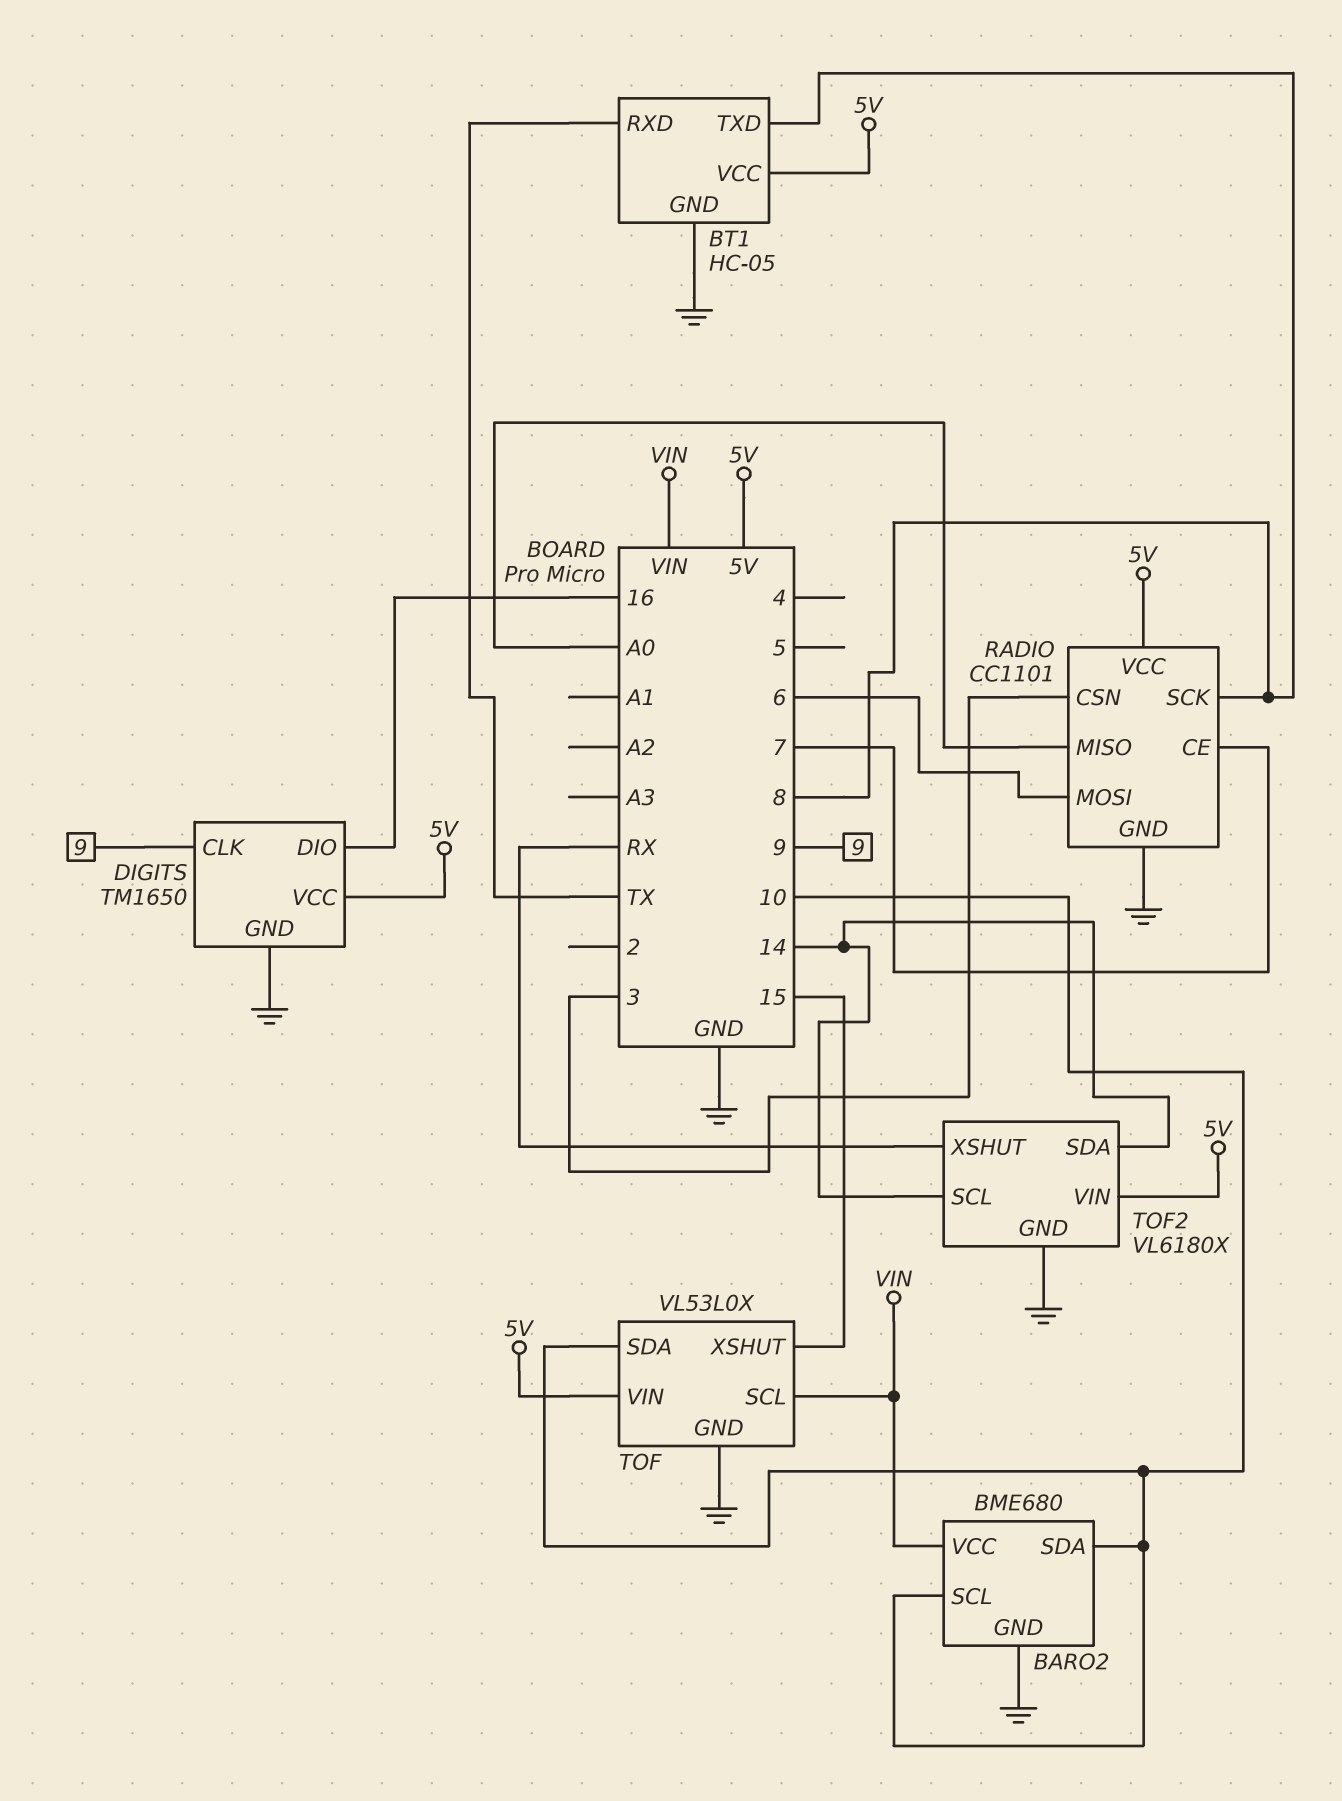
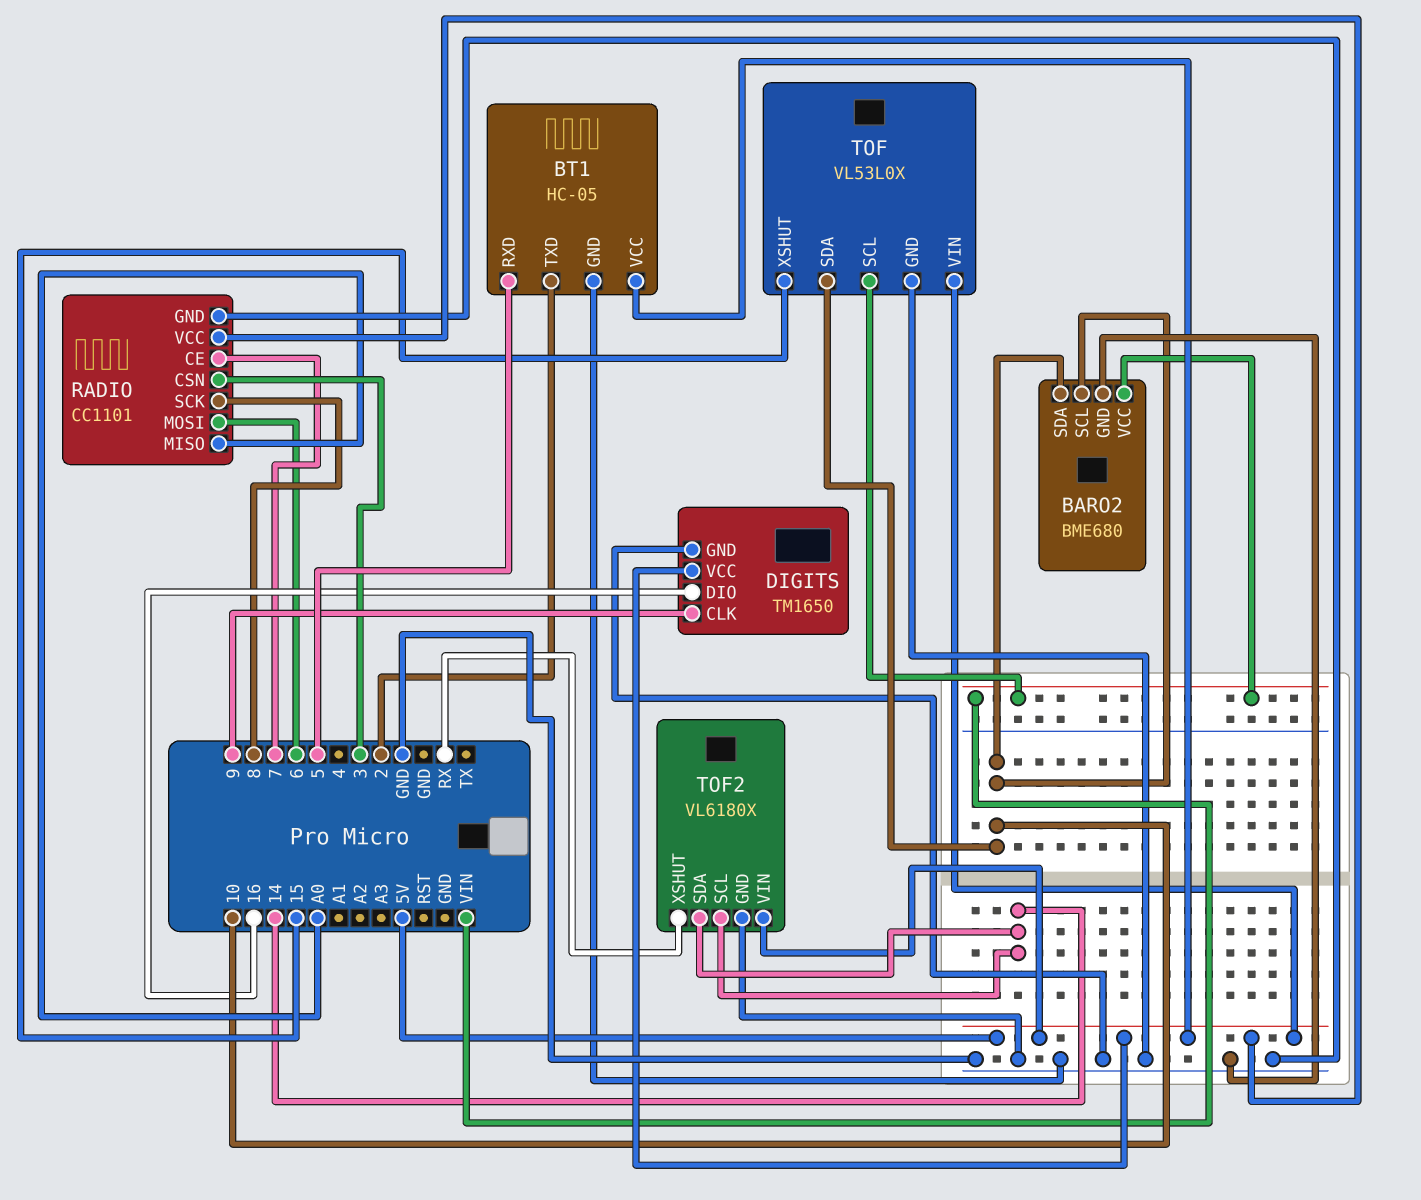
BT1 pin RXD: TX -> 5
BT1 pin TXD: 8 -> 2

